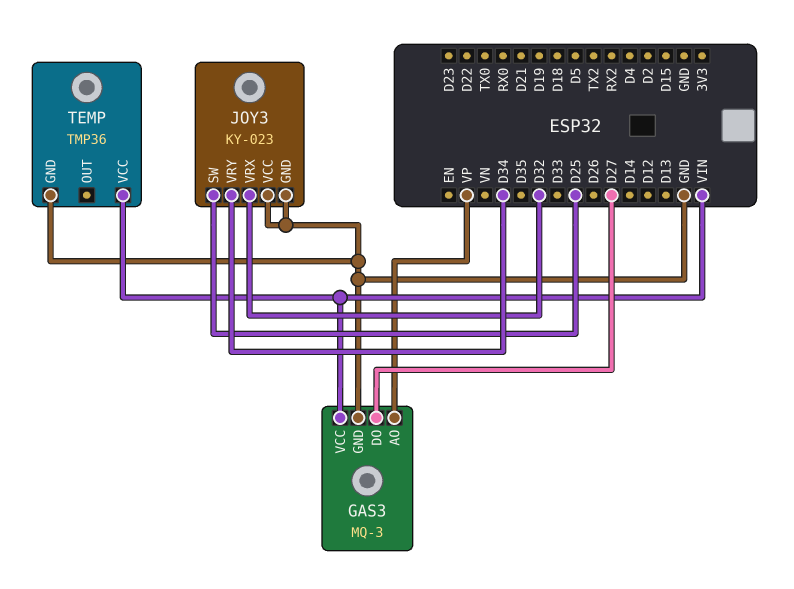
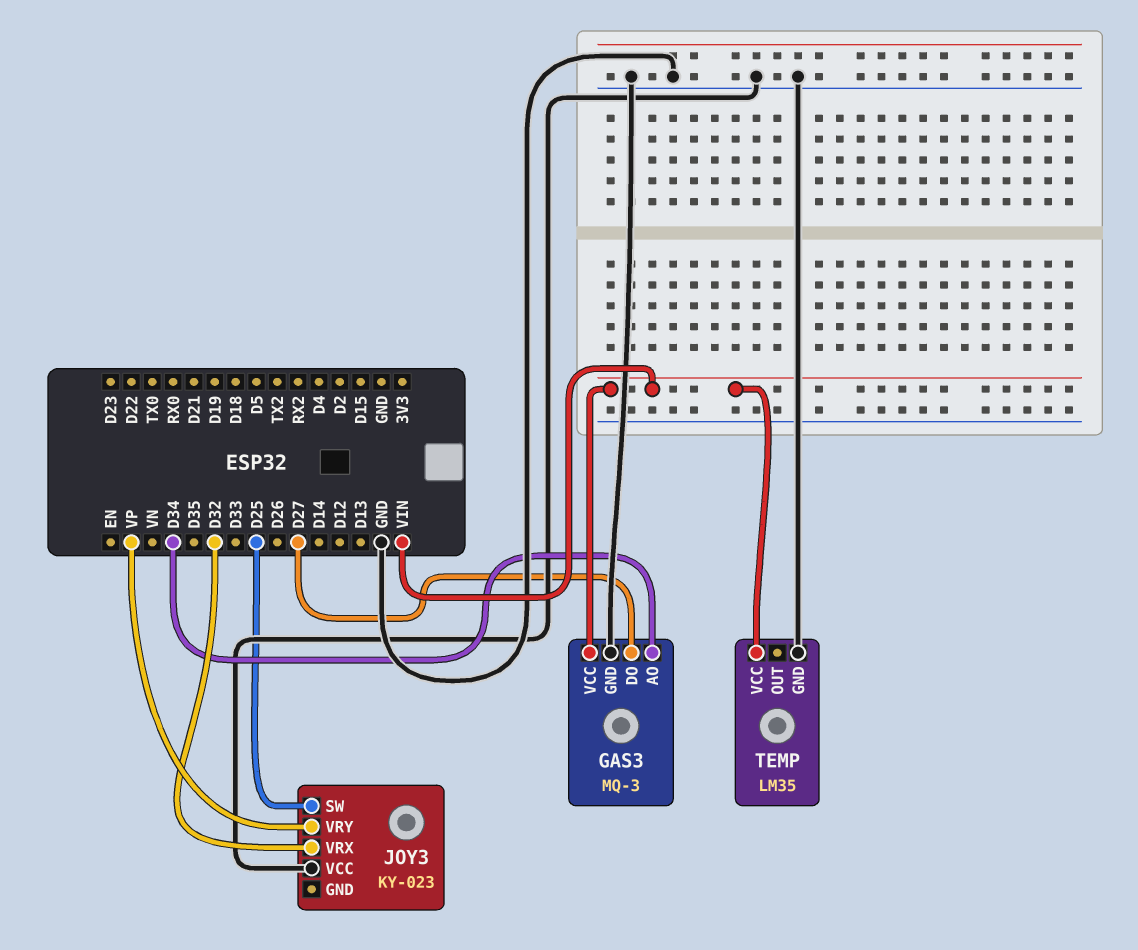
GAS3 pin AO: VP -> D34
JOY3 pin GND: GND -> none
JOY3 pin VRY: D34 -> VP
TEMP: TMP36 -> LM35

